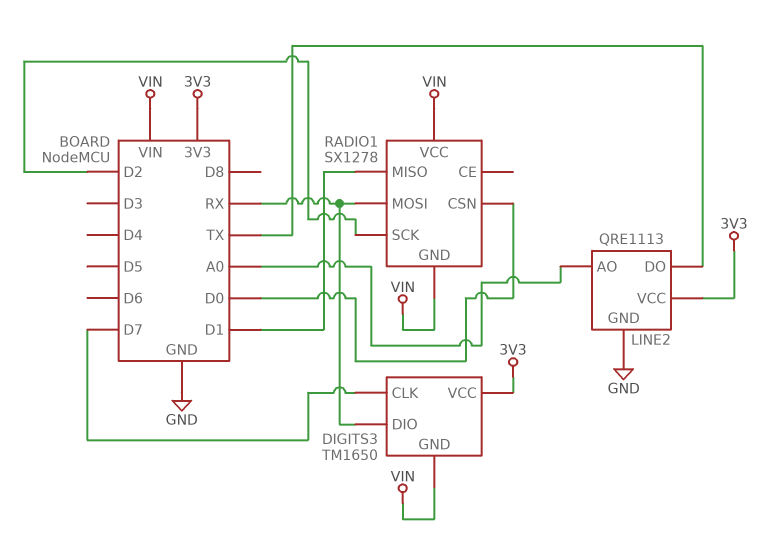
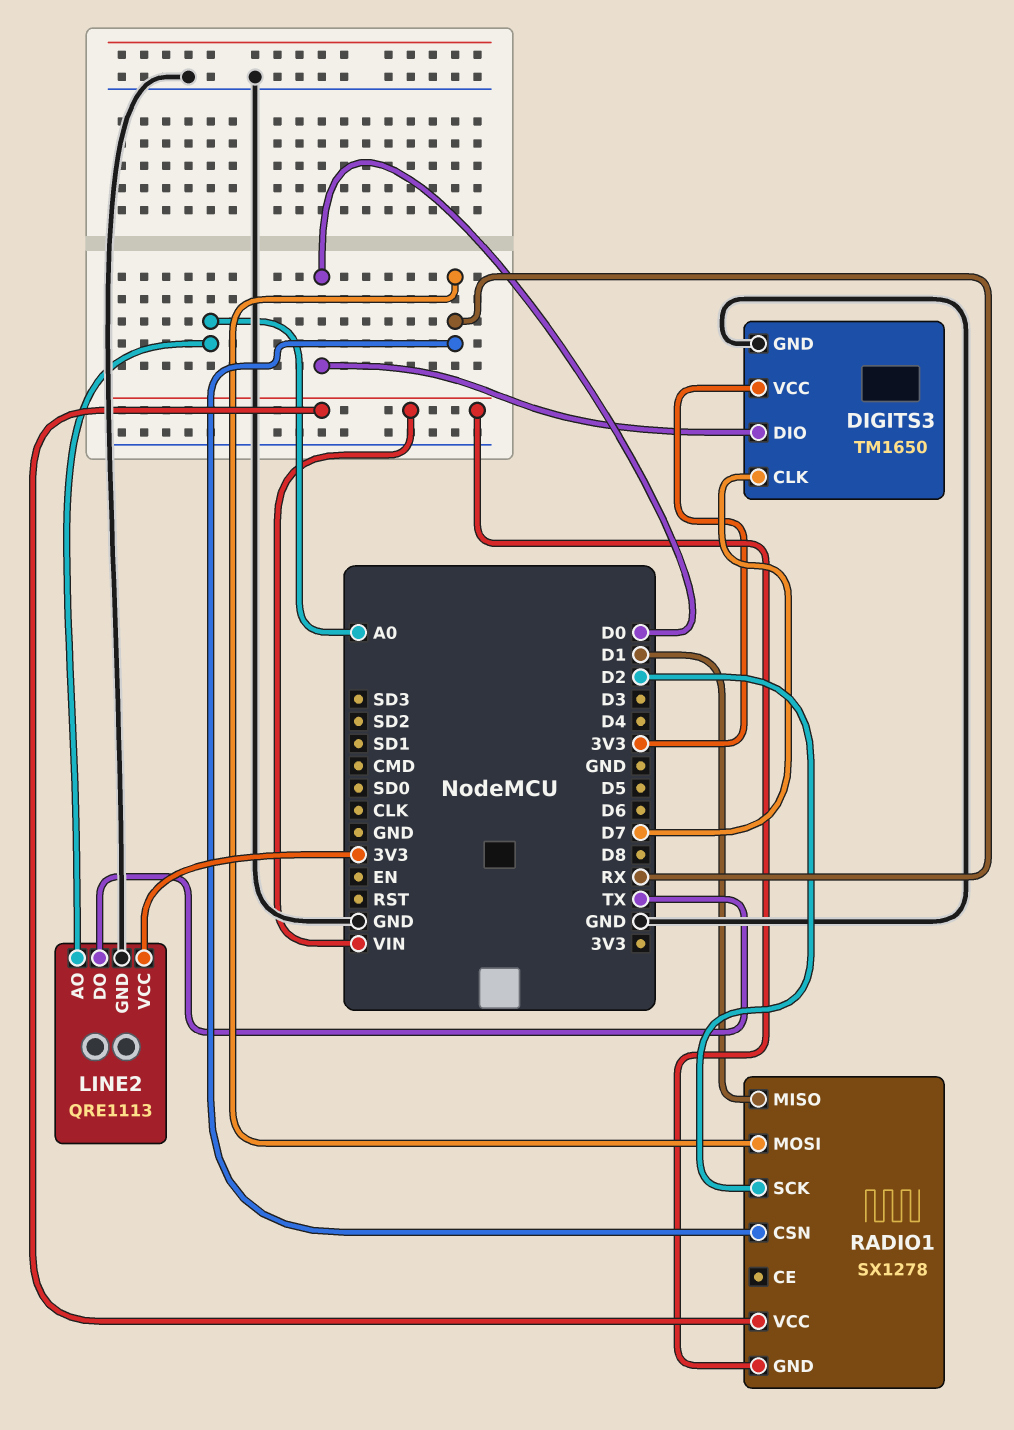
DIGITS3 pin DIO: RX -> D0
DIGITS3 pin GND: VIN -> GND
RADIO1 pin CSN: D0 -> RX

